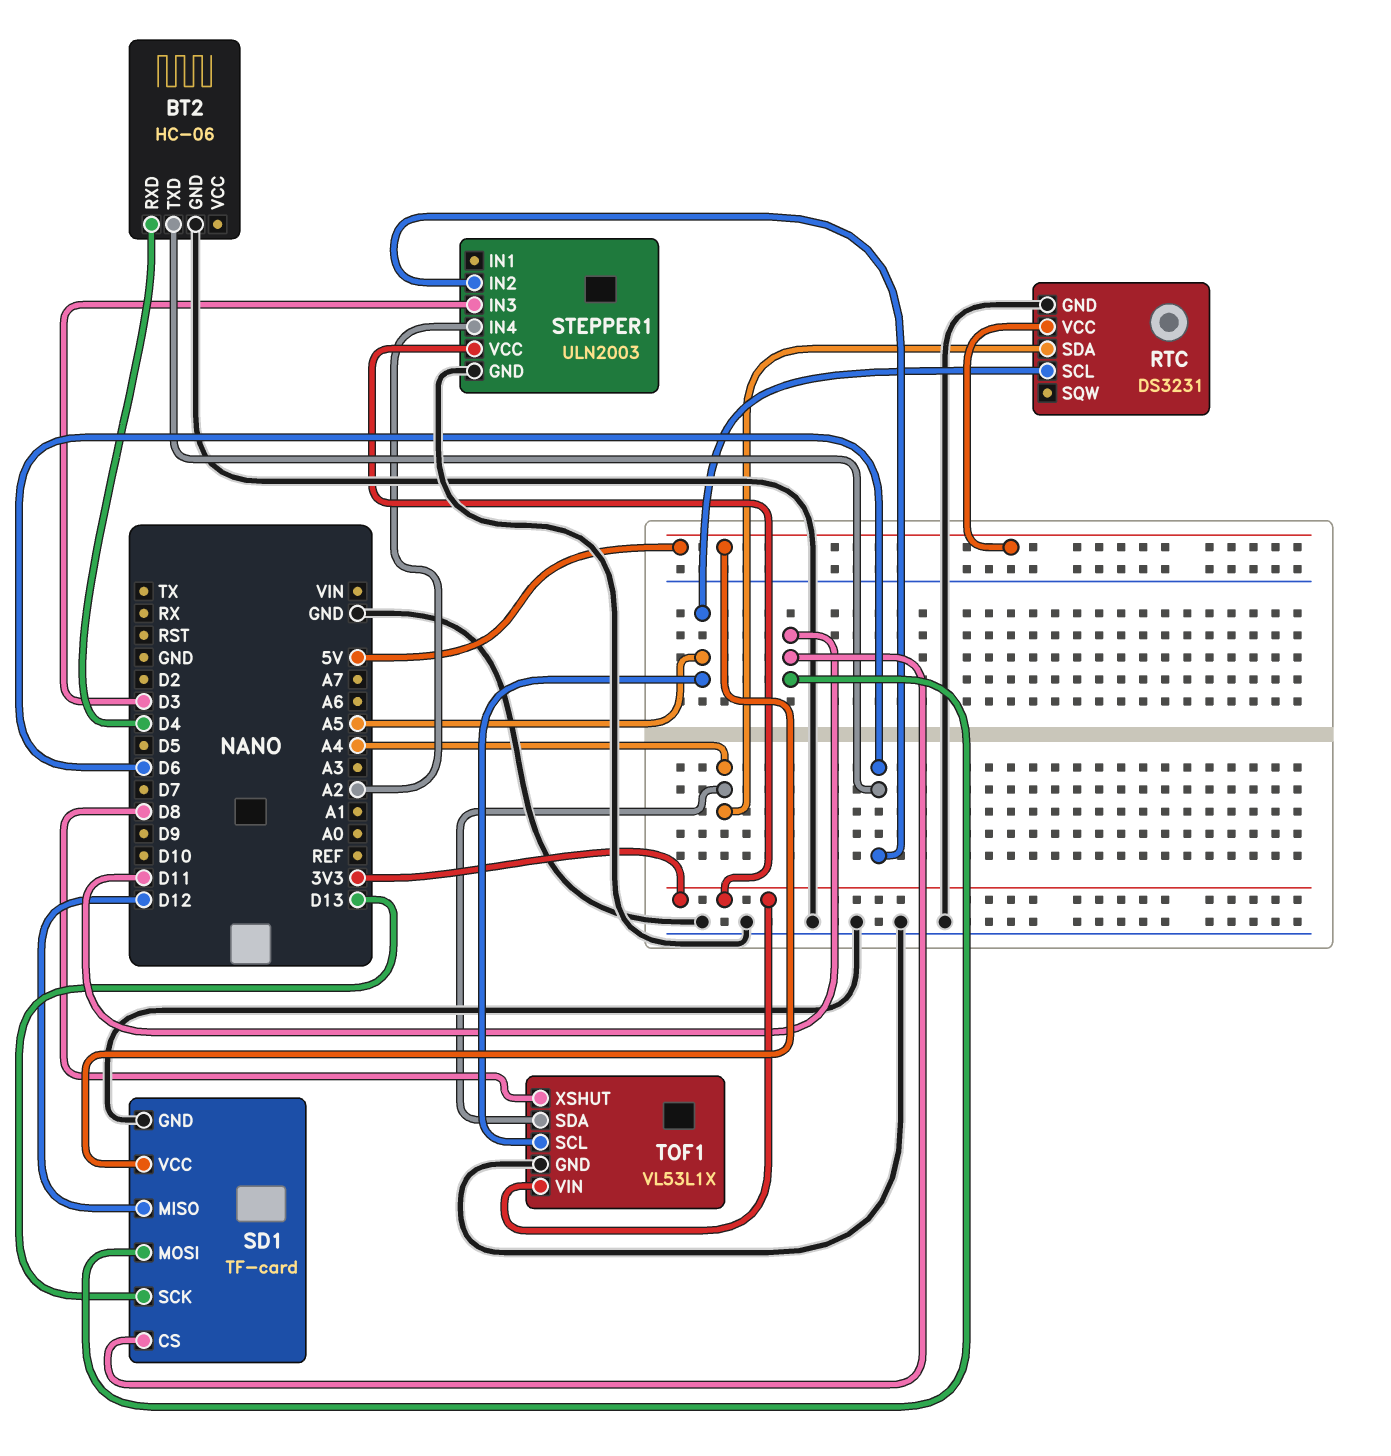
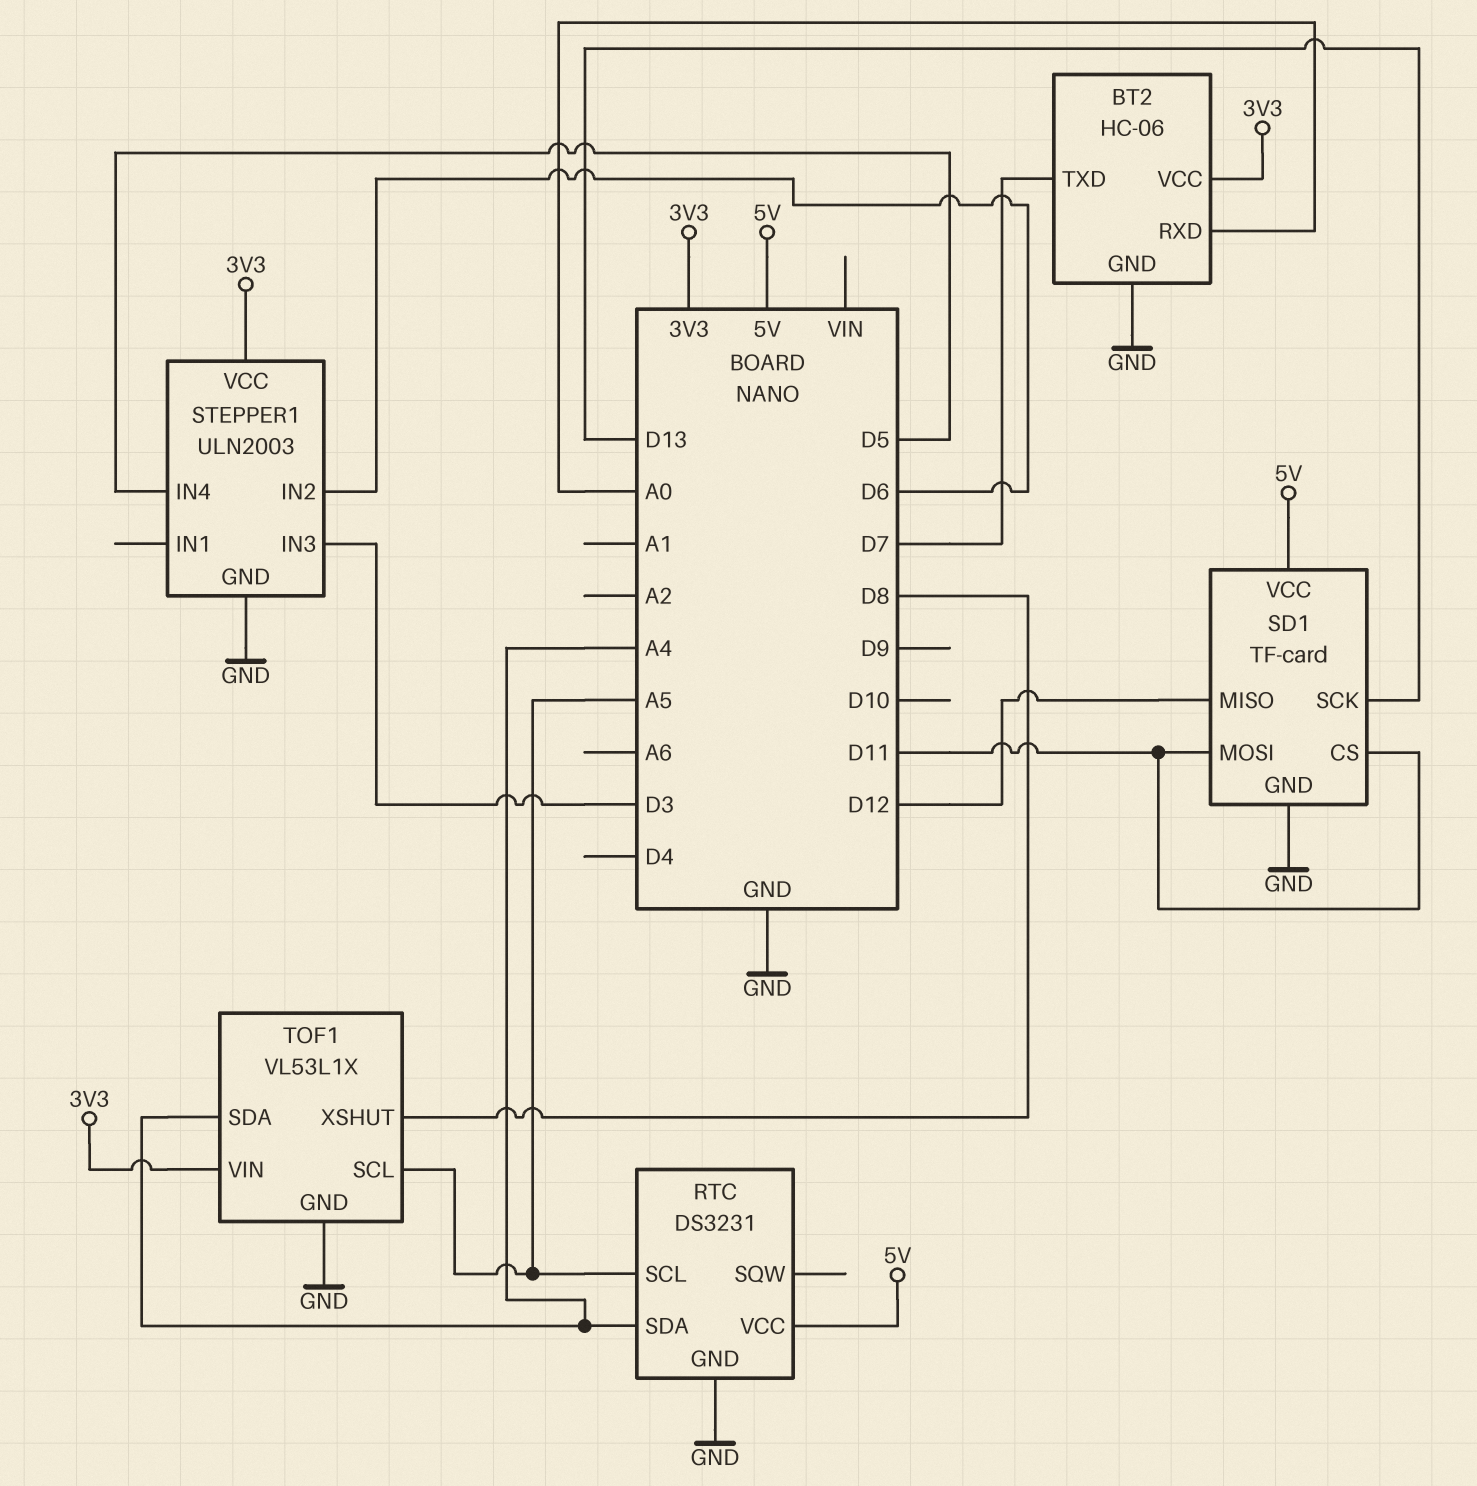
BT2 pin RXD: D4 -> A0
BT2 pin TXD: D6 -> D7
BT2 pin VCC: none -> 3V3
STEPPER1 pin IN4: A2 -> D5

